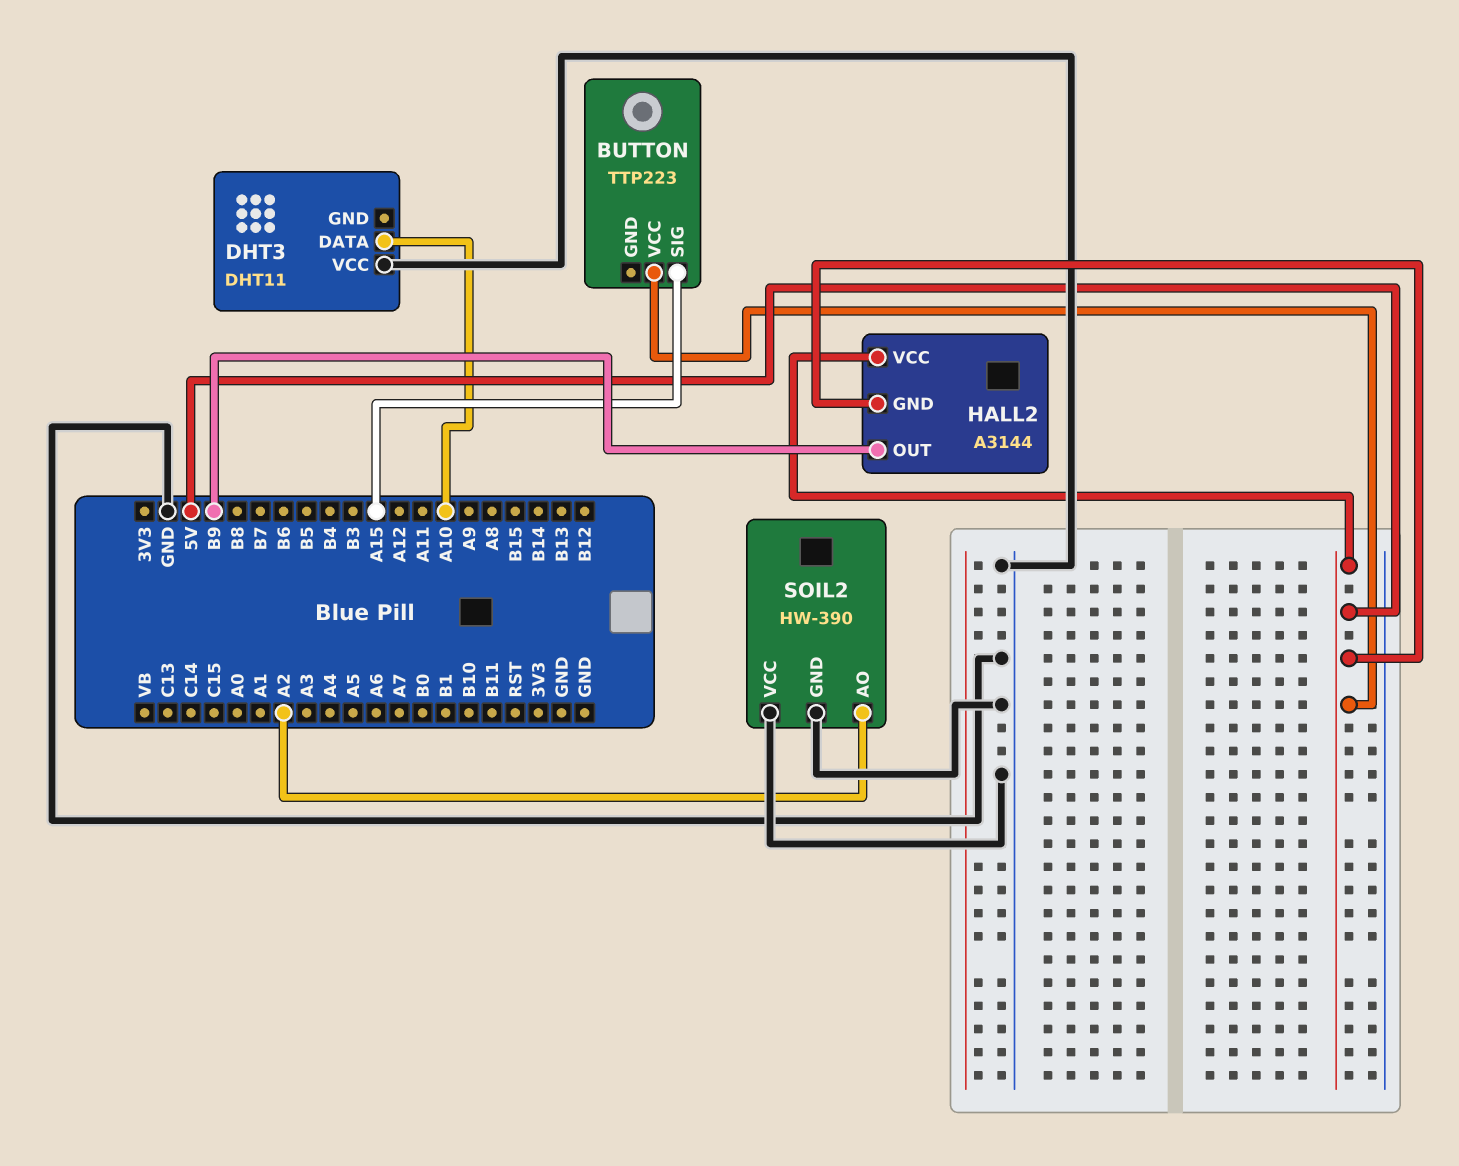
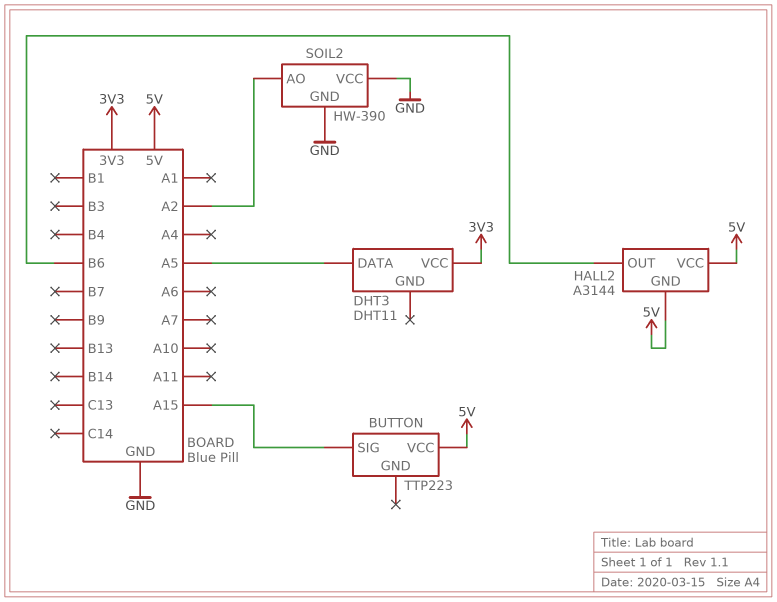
DHT3 pin DATA: A10 -> A5
DHT3 pin VCC: GND -> 3V3
HALL2 pin OUT: B9 -> B6

